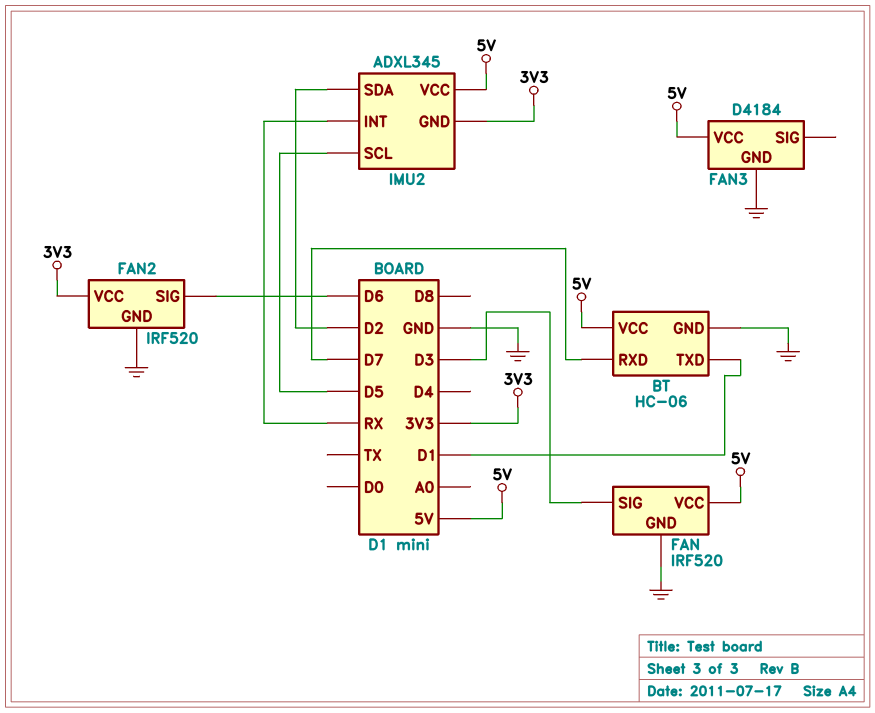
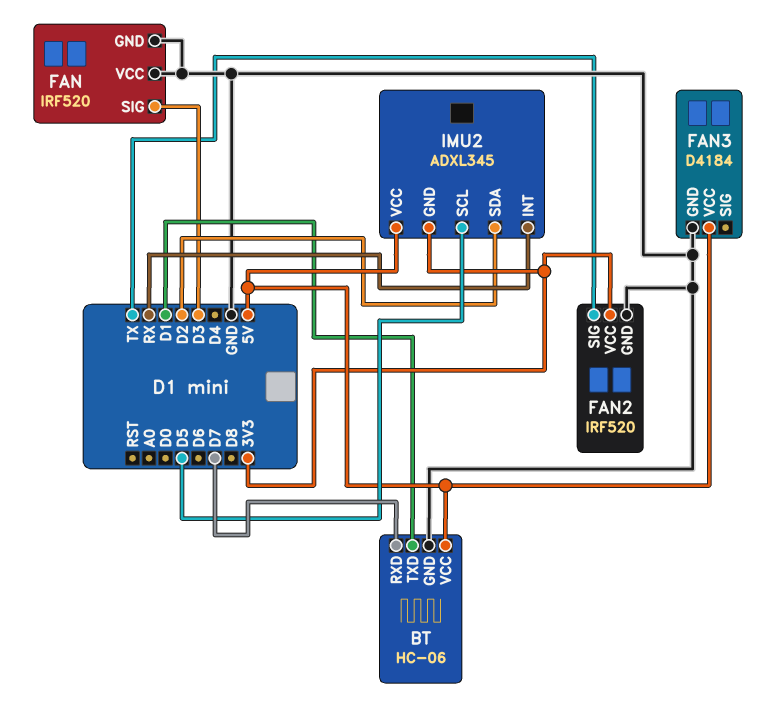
FAN pin VCC: 5V -> GND
FAN2 pin SIG: D6 -> TX

